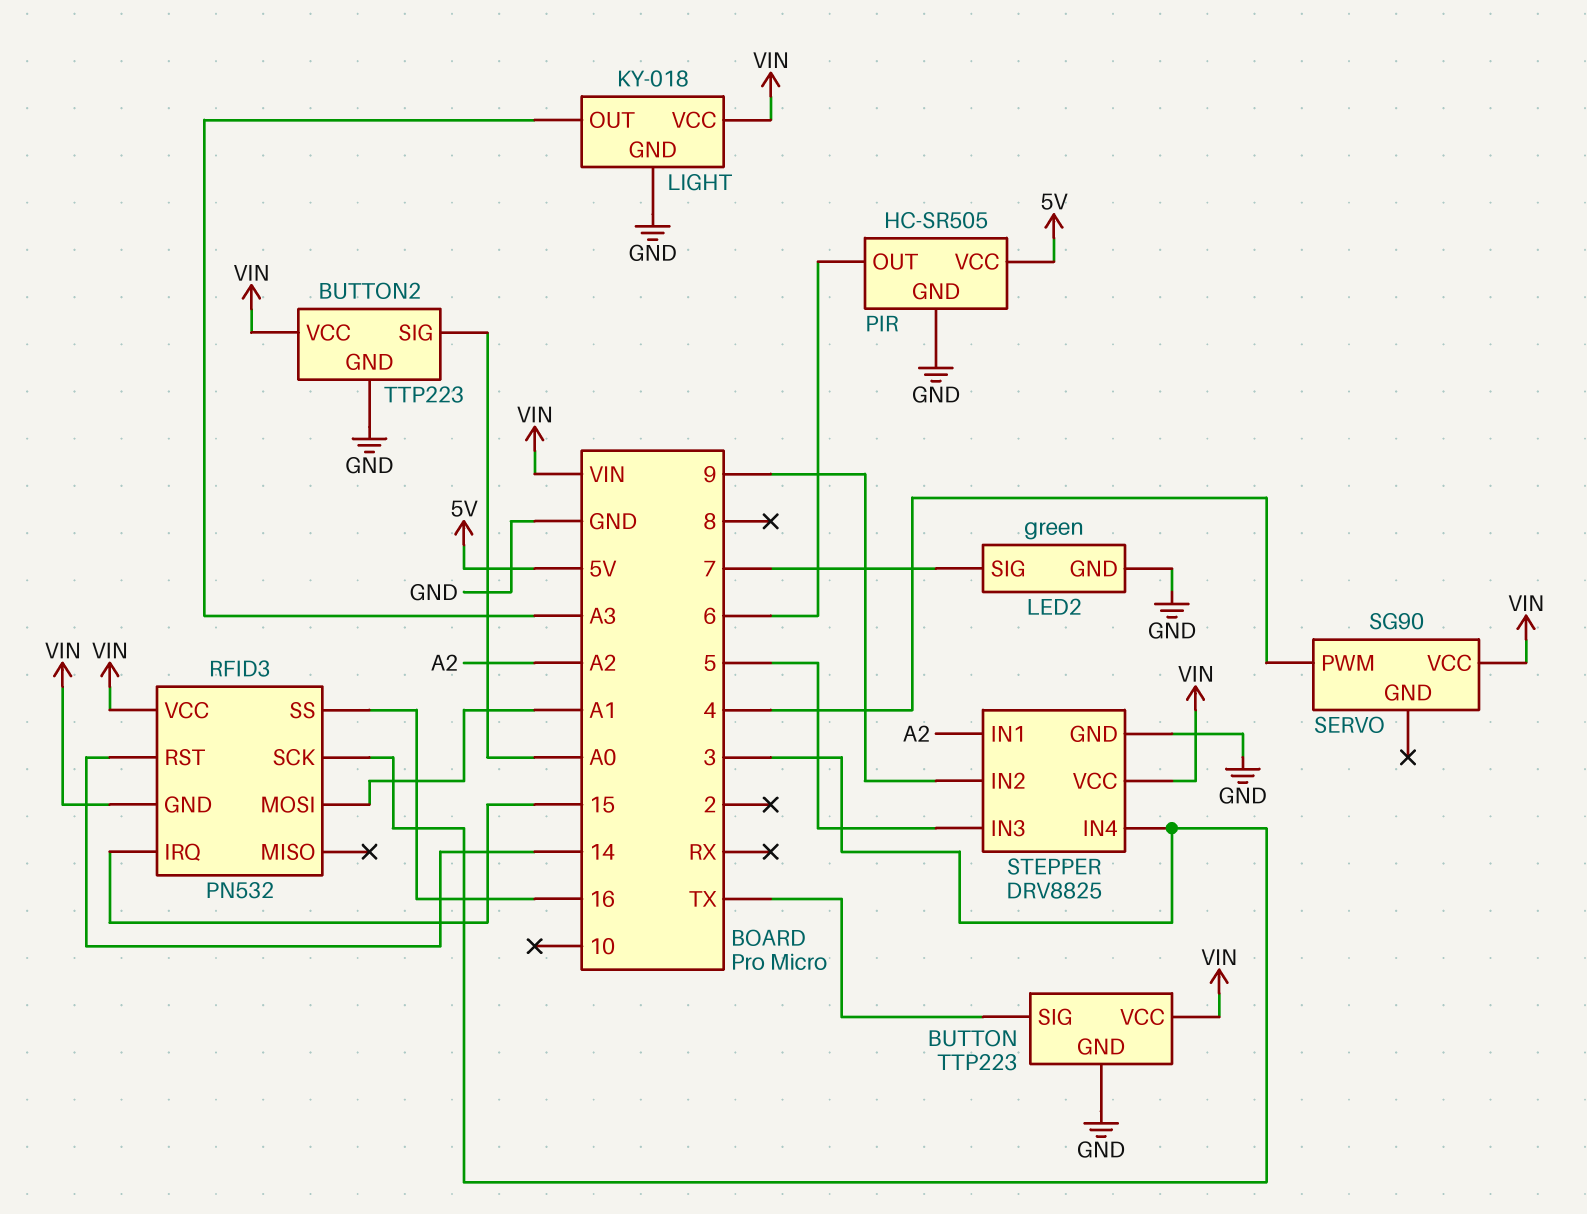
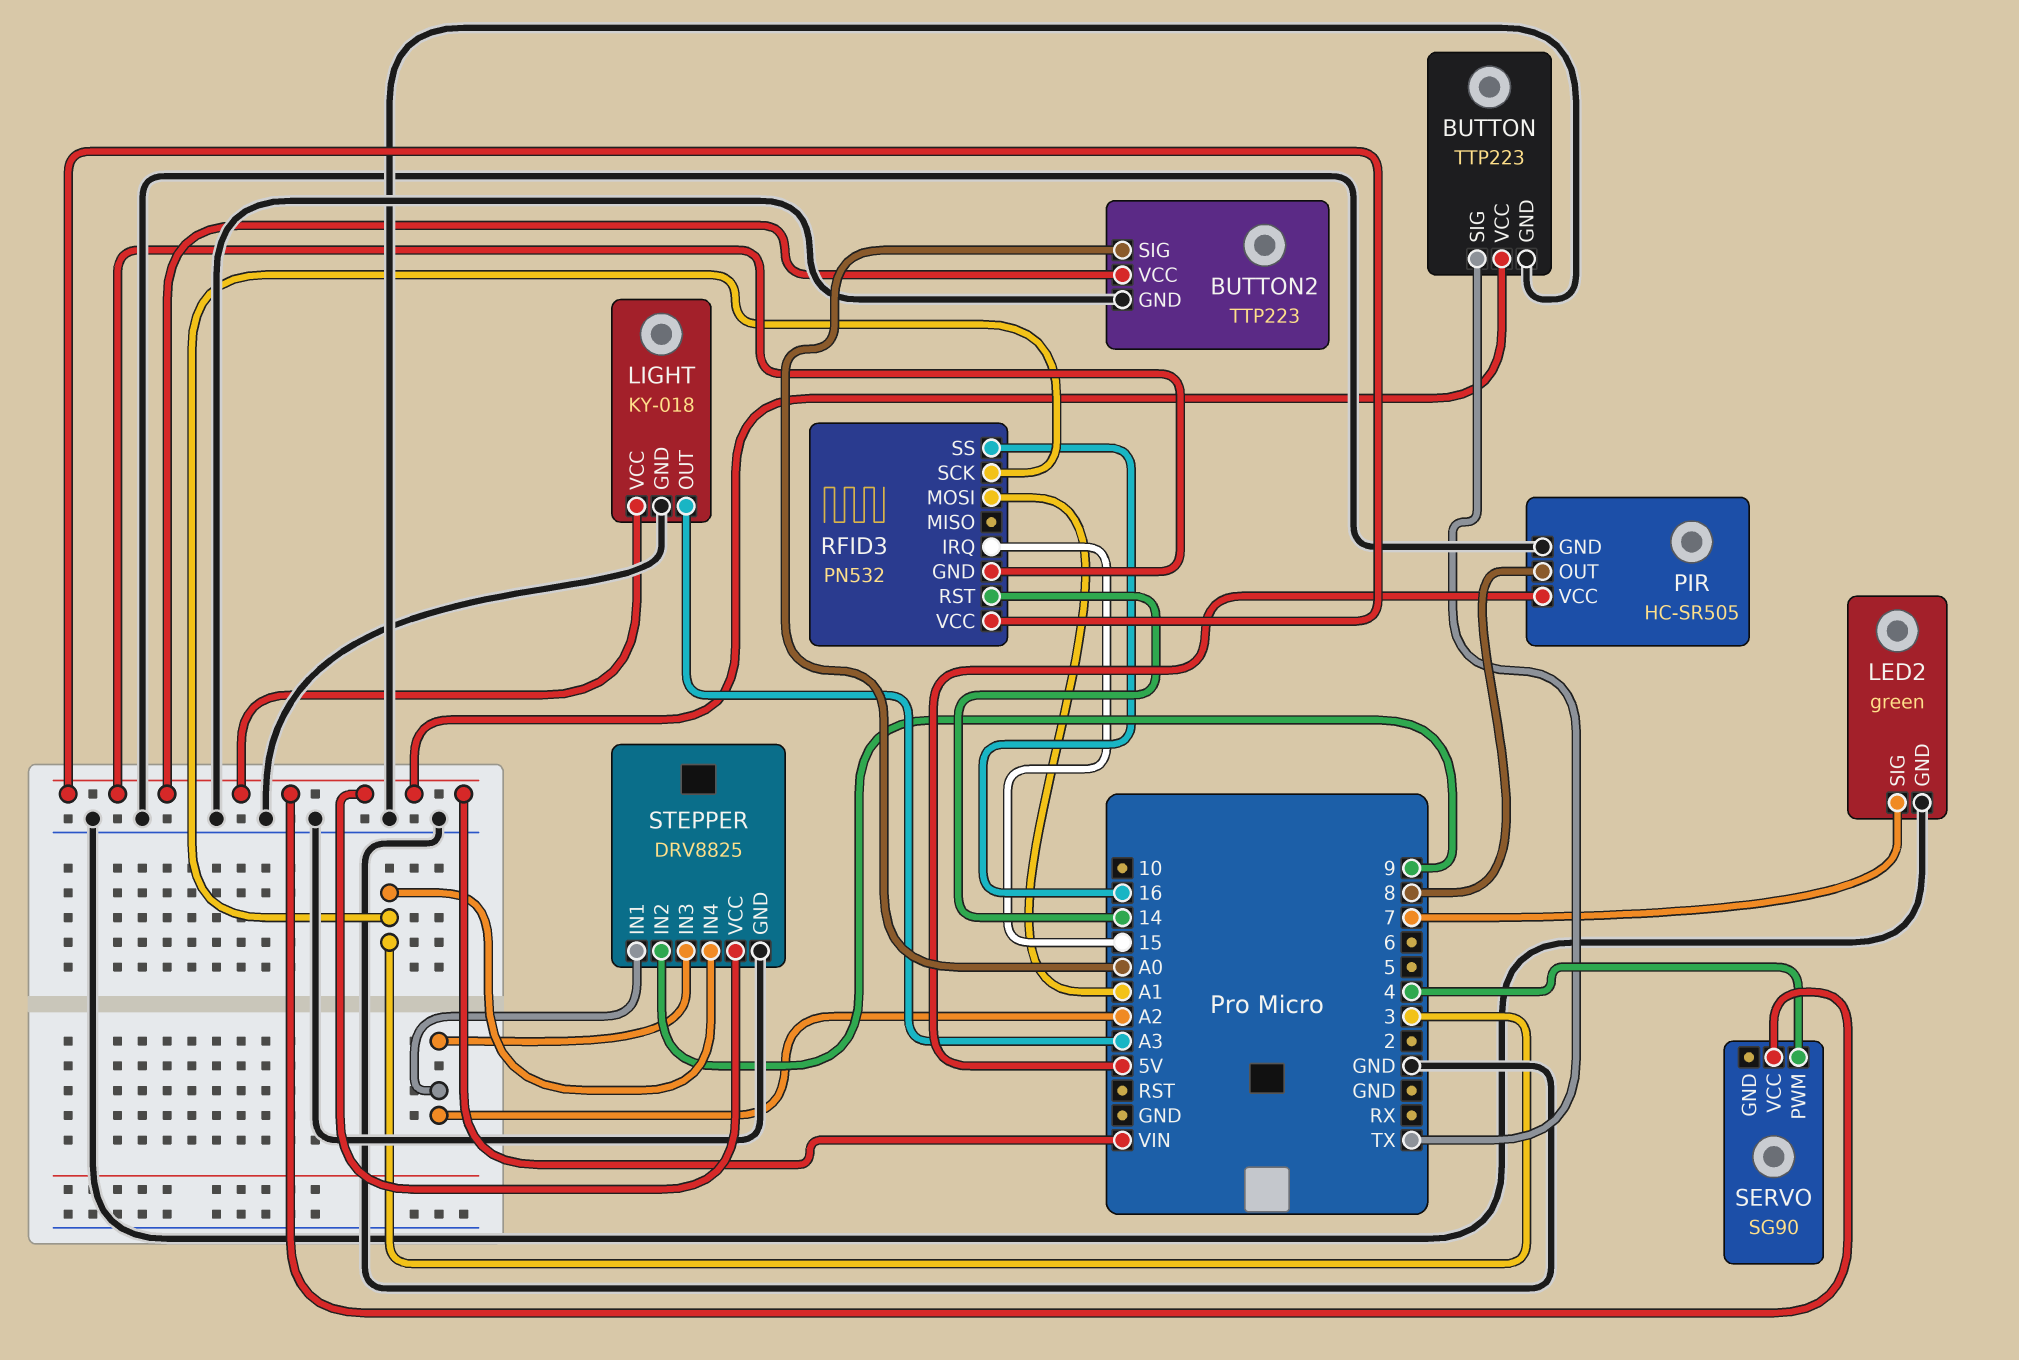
PIR pin OUT: 6 -> 8
STEPPER pin IN3: 5 -> A2

